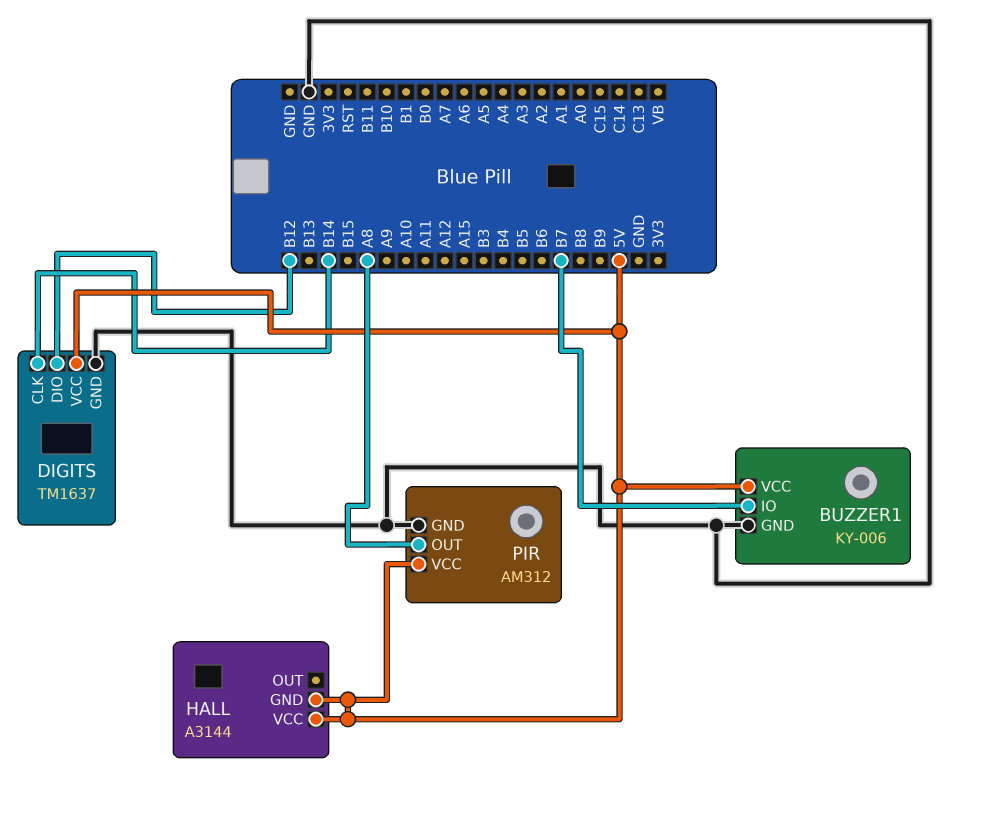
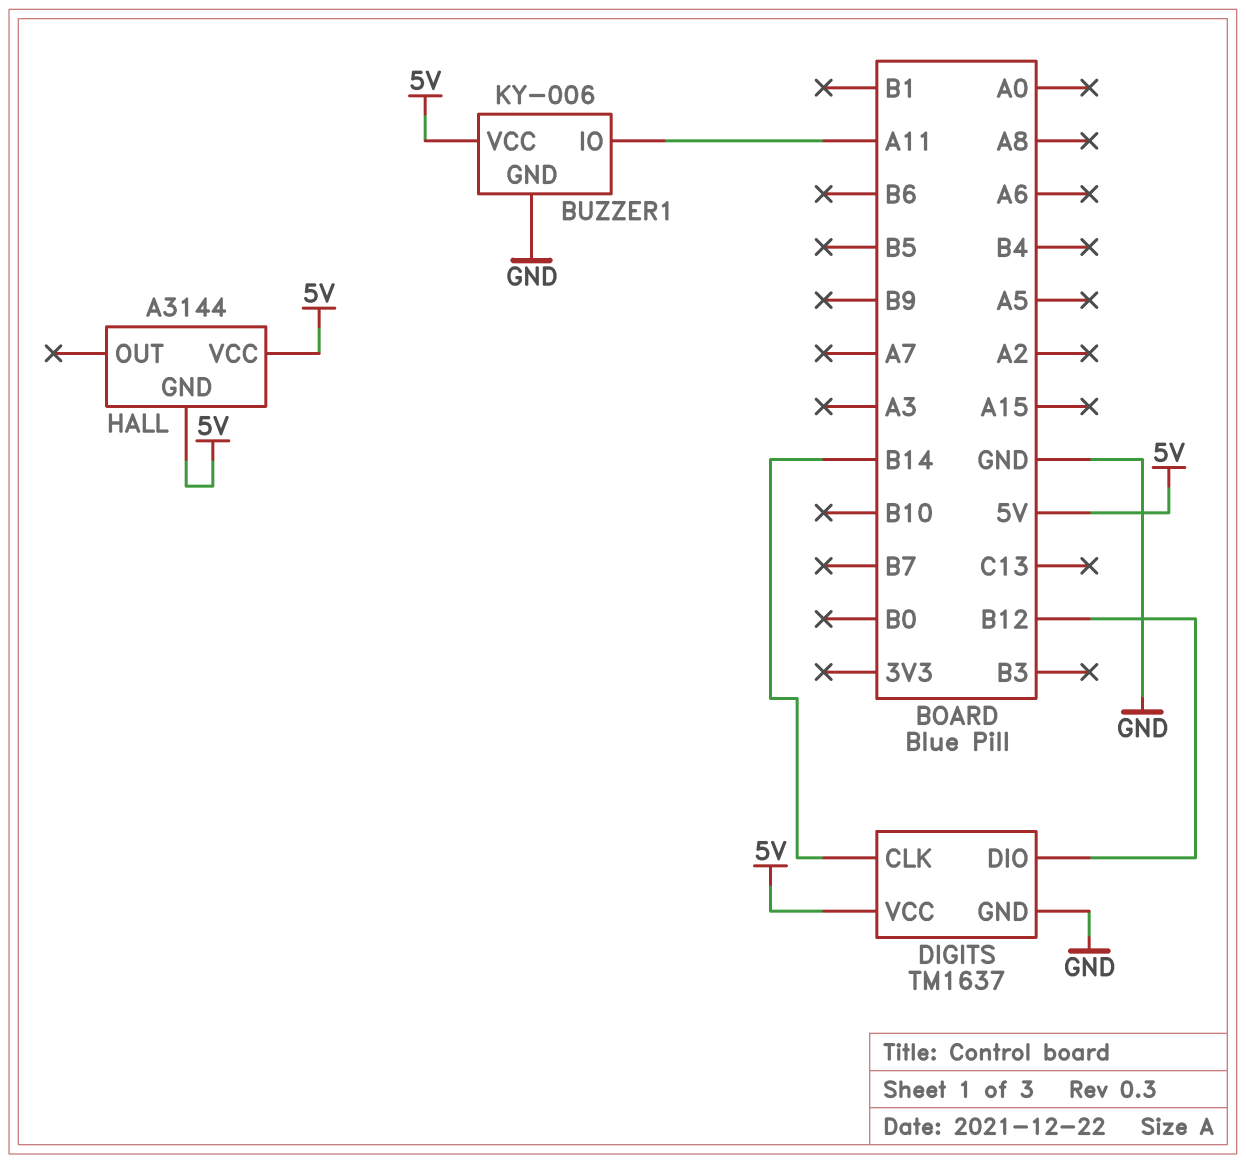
BUZZER1 pin IO: B7 -> A11
PIR: AM312 -> none
PIR pin GND: GND -> none
PIR pin OUT: A8 -> none
PIR pin VCC: 5V -> none

